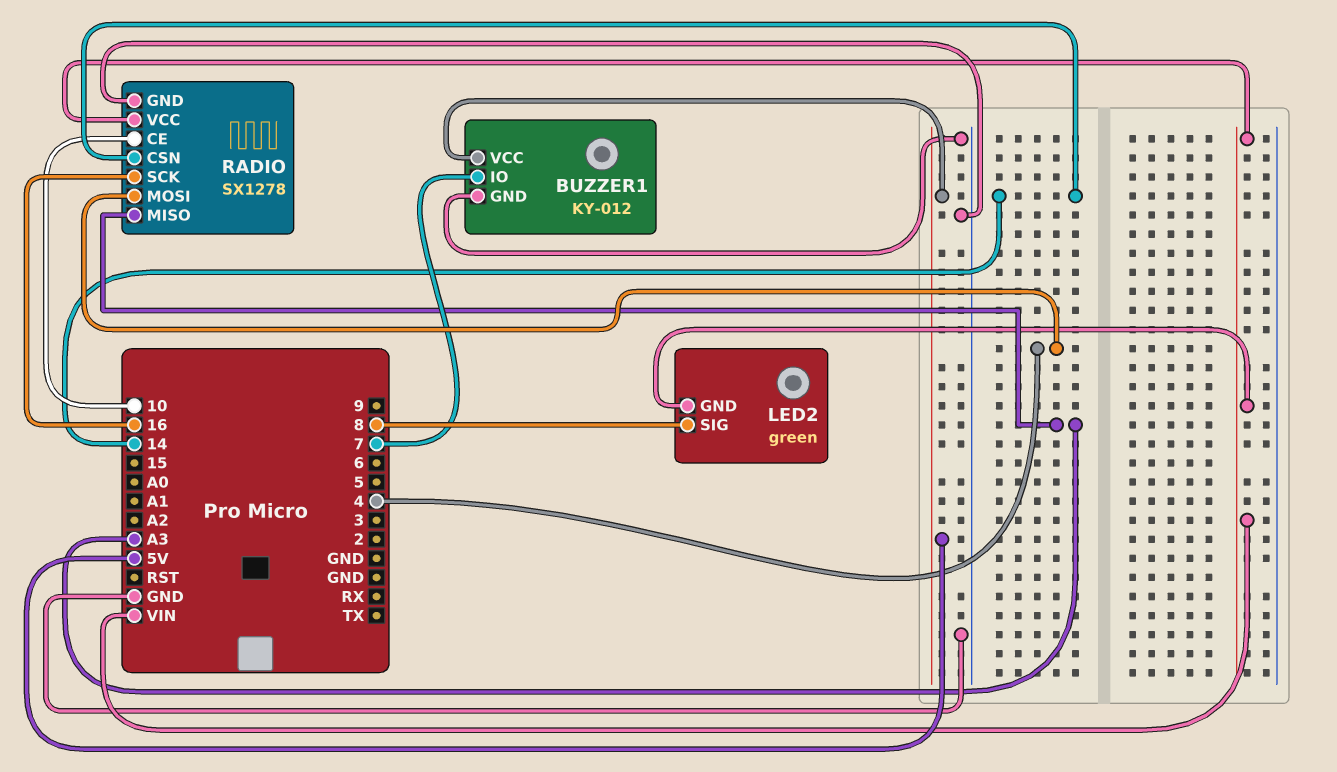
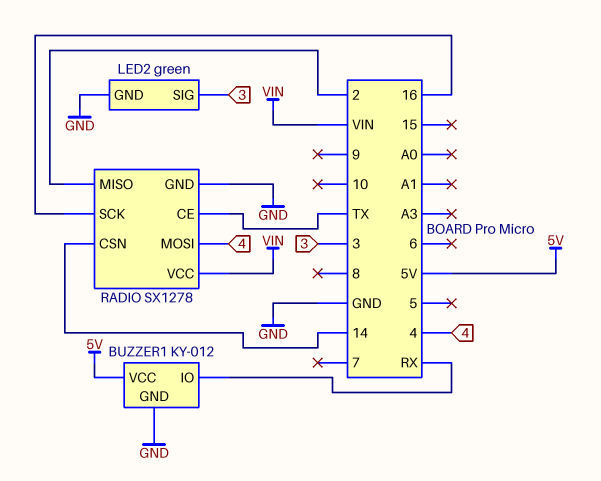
BUZZER1 pin IO: 7 -> RX
LED2 pin GND: VIN -> GND
LED2 pin SIG: 8 -> 3
RADIO pin CE: 10 -> TX
RADIO pin MISO: A3 -> 2

